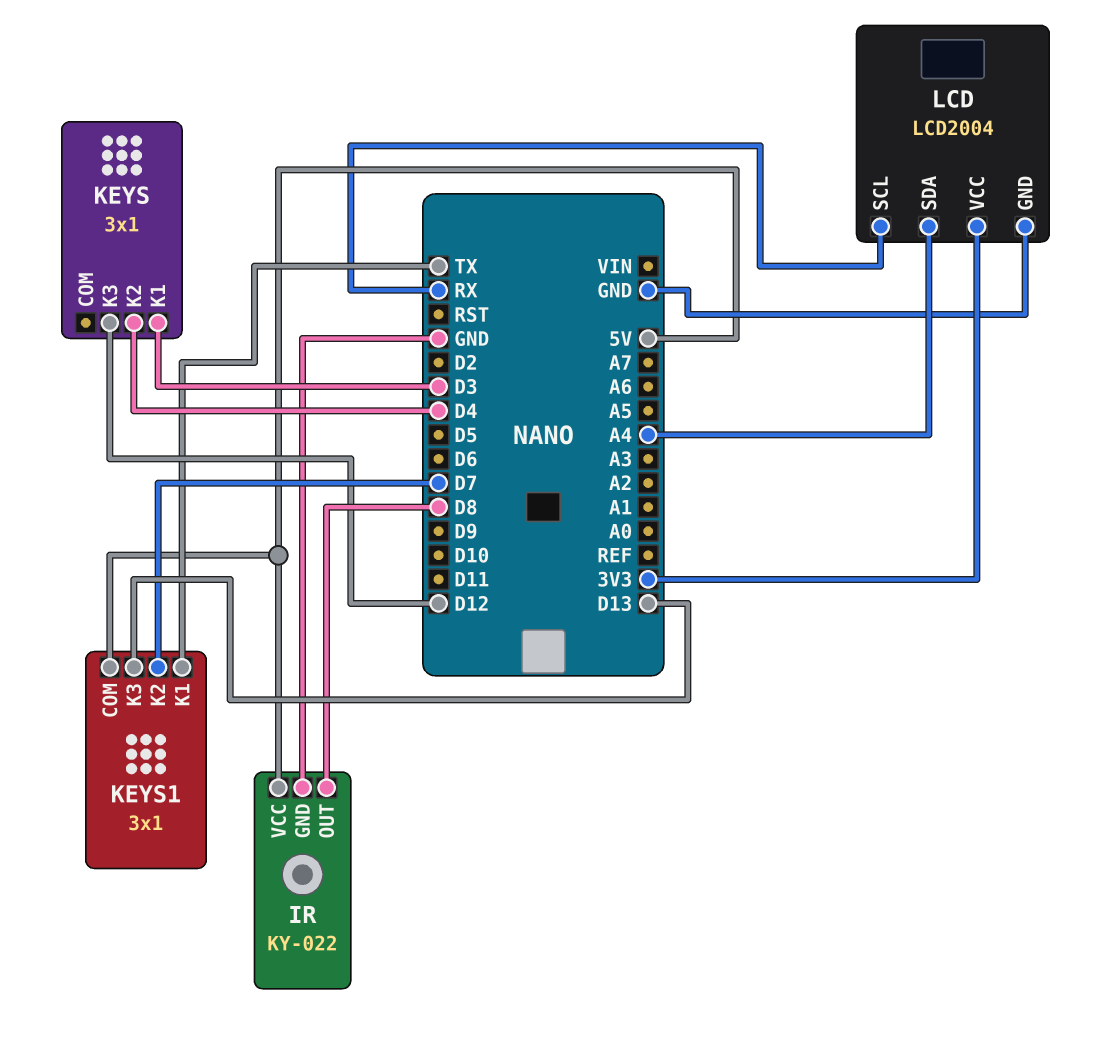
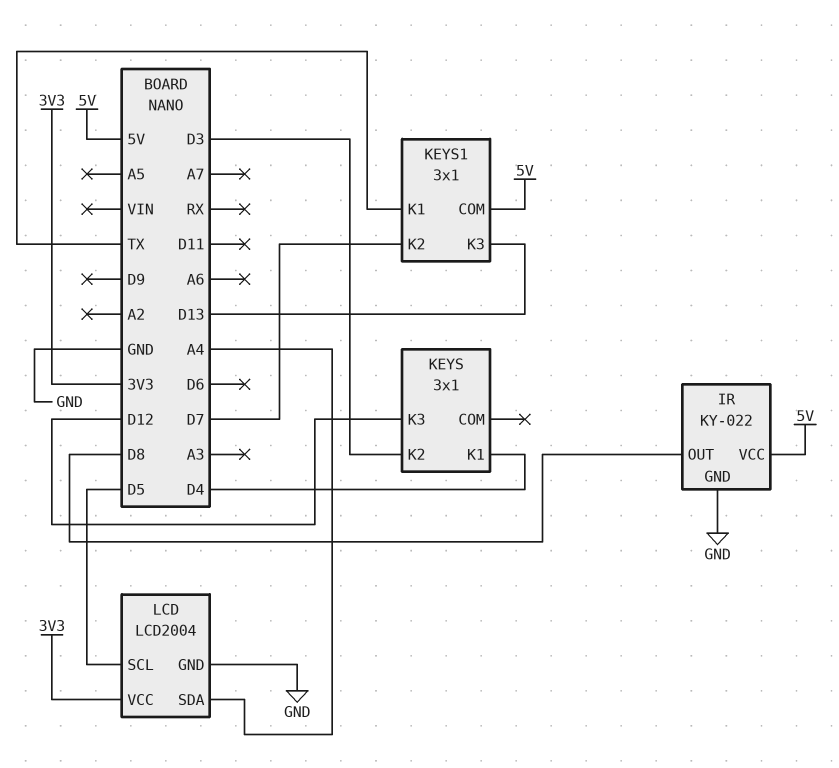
KEYS pin K1: D3 -> D4
KEYS pin K2: D4 -> D3
LCD pin SCL: RX -> D5

